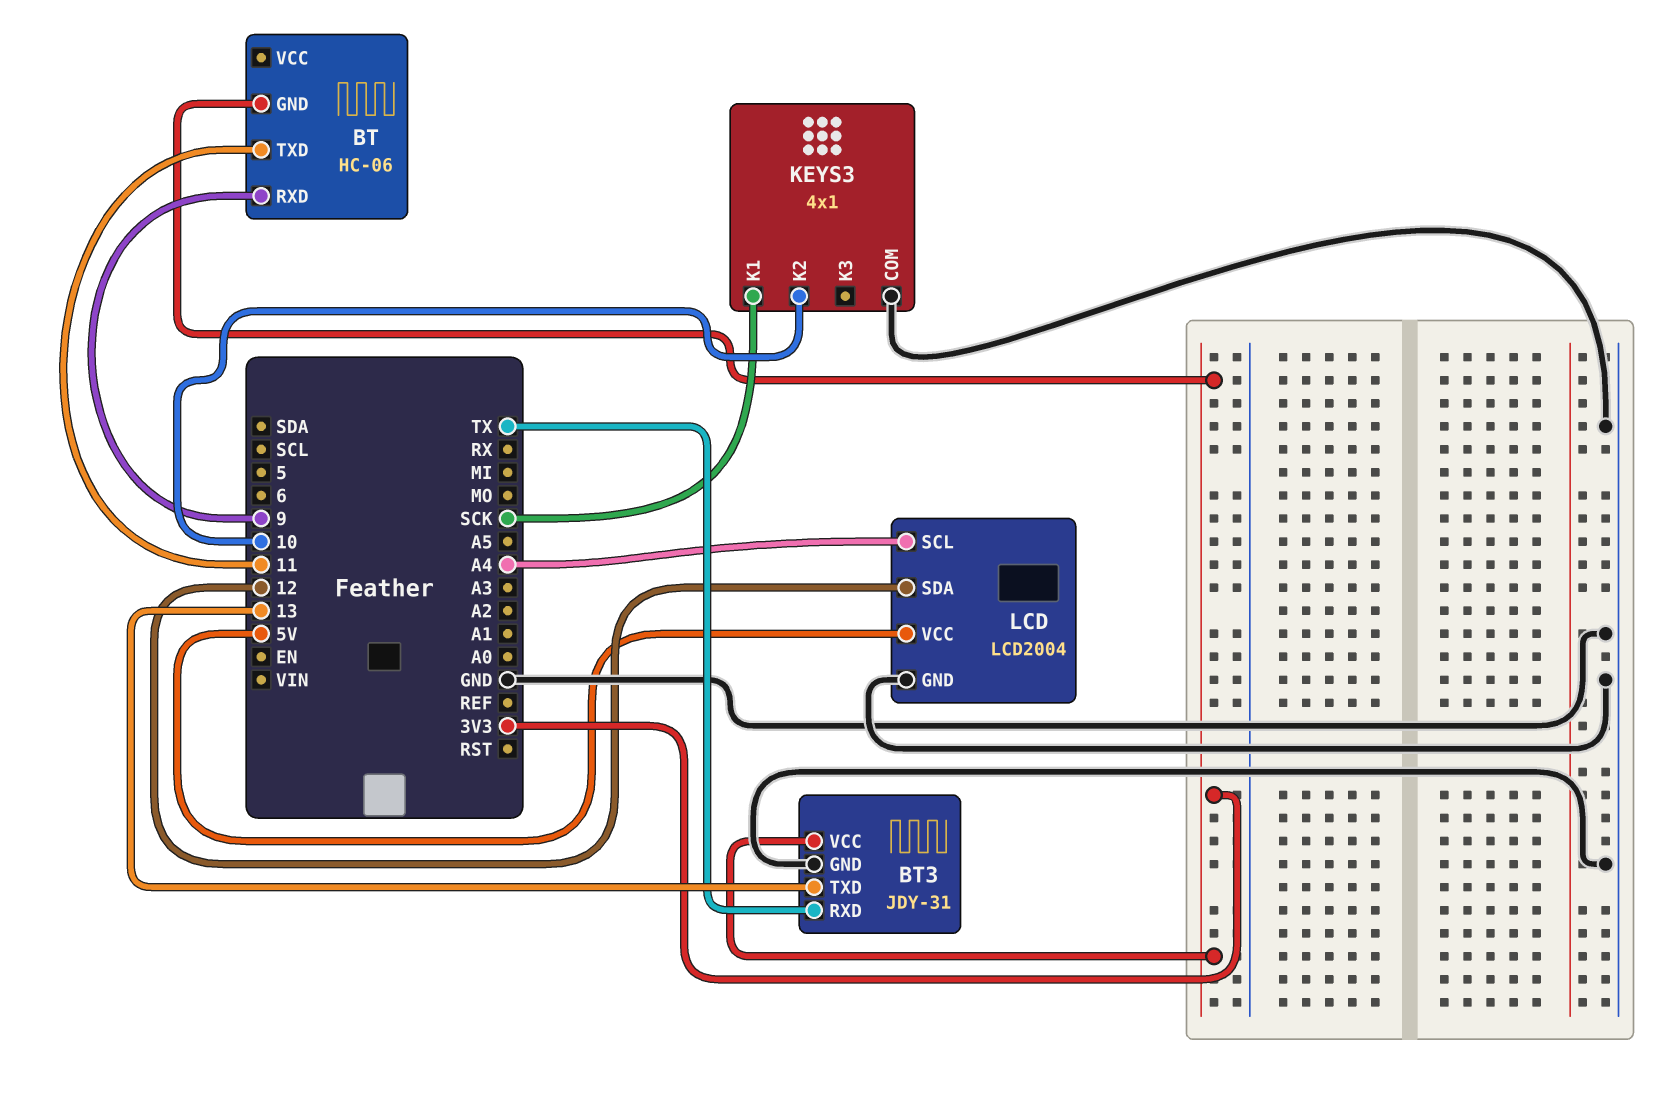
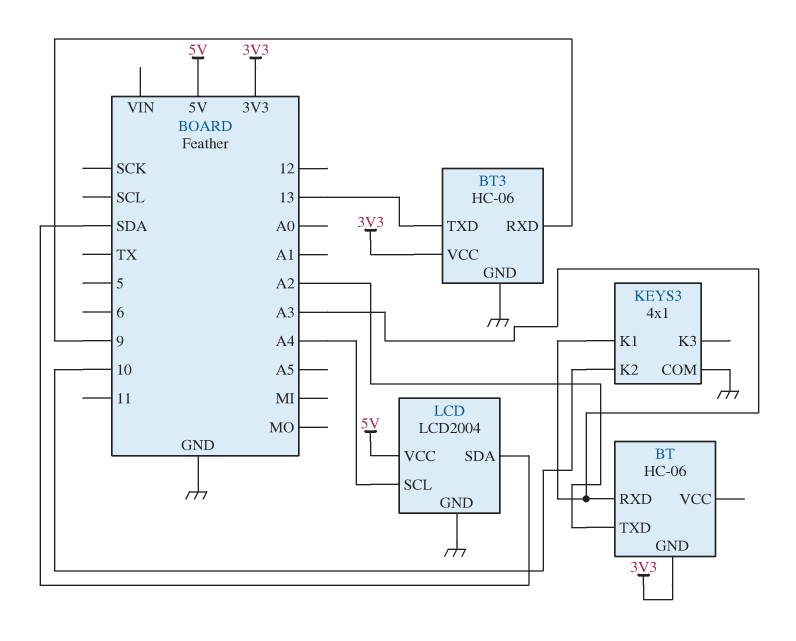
BT pin RXD: 9 -> A3
BT pin TXD: 11 -> A2
BT3: JDY-31 -> HC-06
BT3 pin RXD: TX -> 9
KEYS3 pin K1: SCK -> A3
LCD pin SDA: 12 -> SDA

